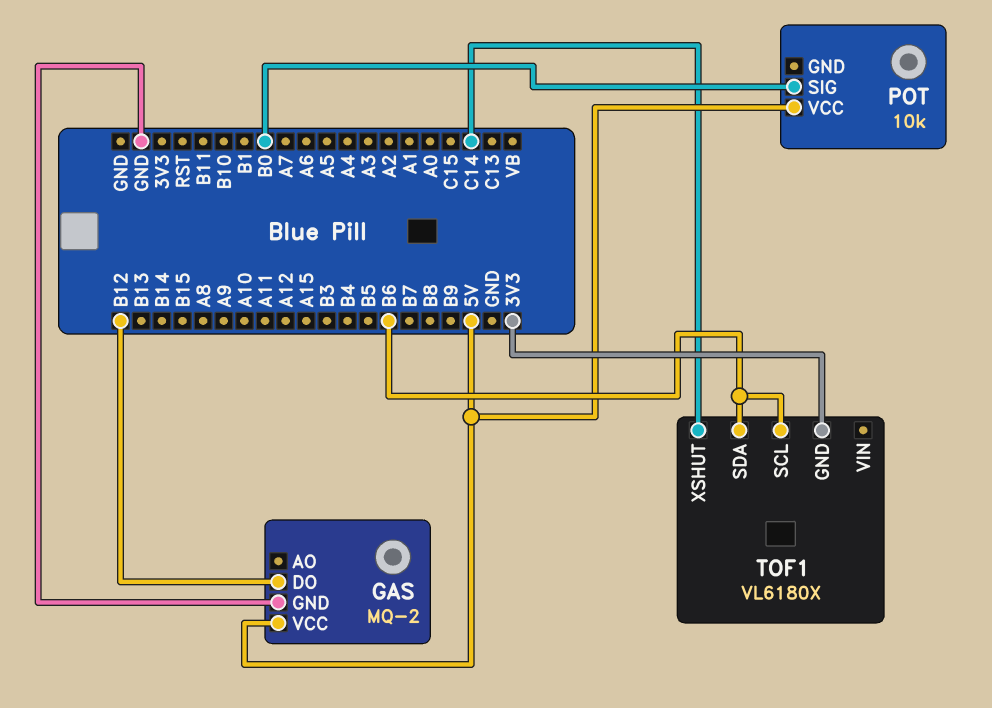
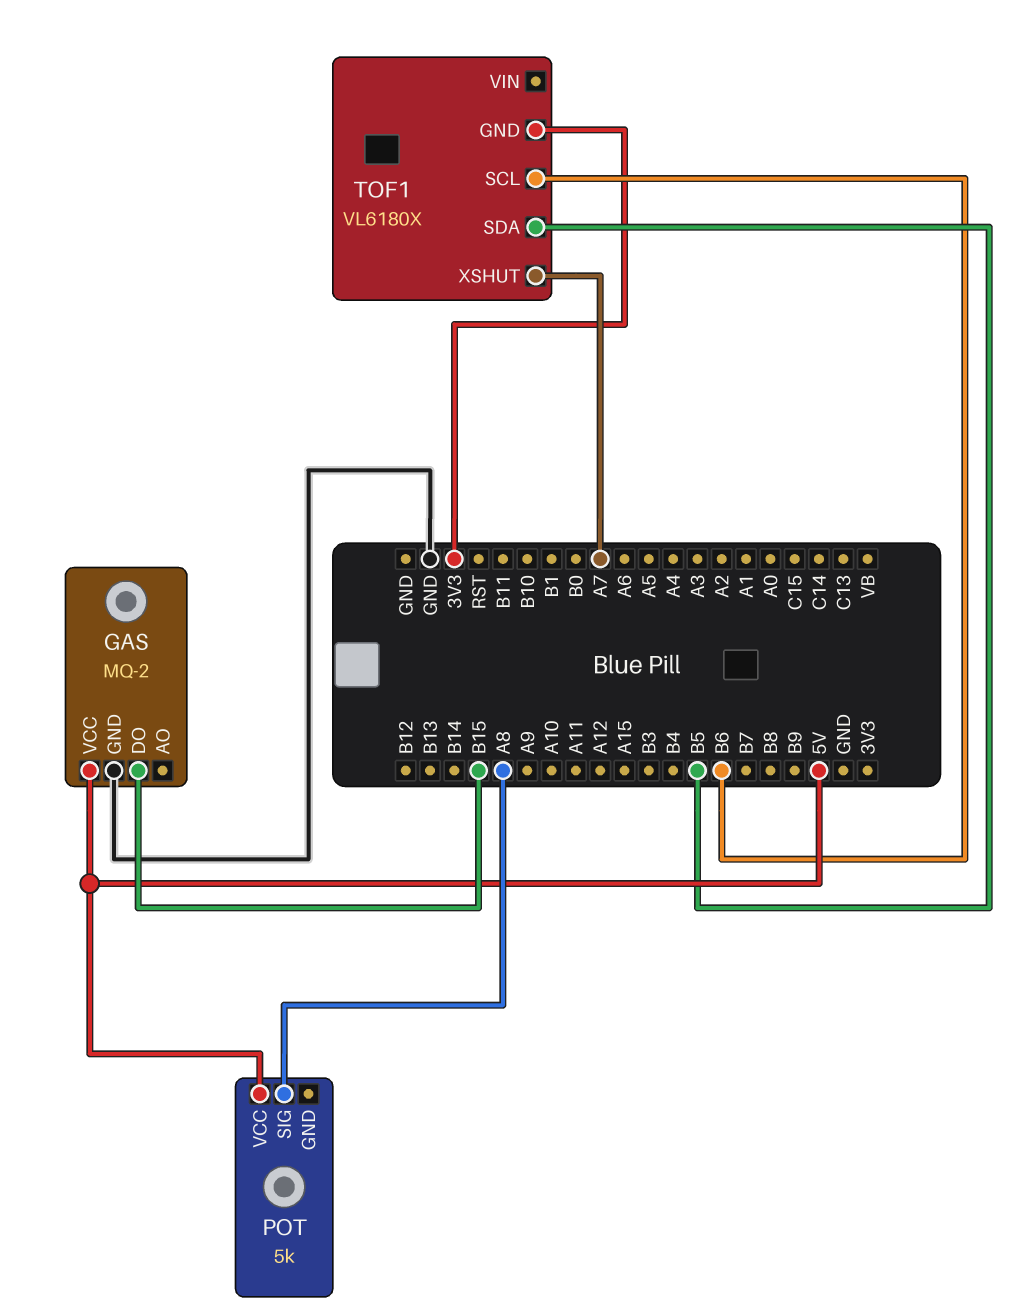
GAS pin DO: B12 -> B15
POT: 10k -> 5k
POT pin SIG: B0 -> A8
TOF1 pin SDA: B6 -> B5
TOF1 pin XSHUT: C14 -> A7

